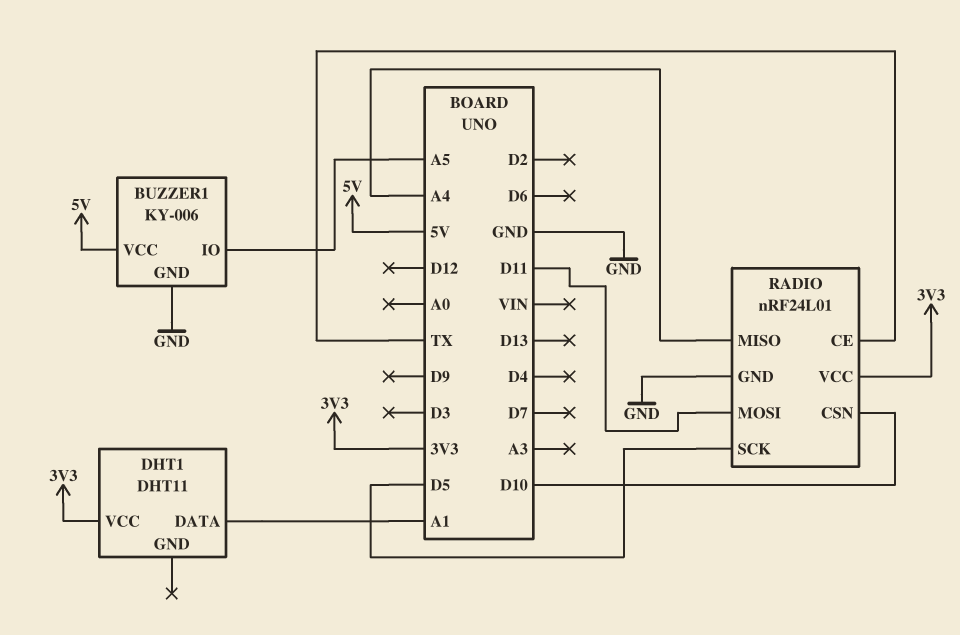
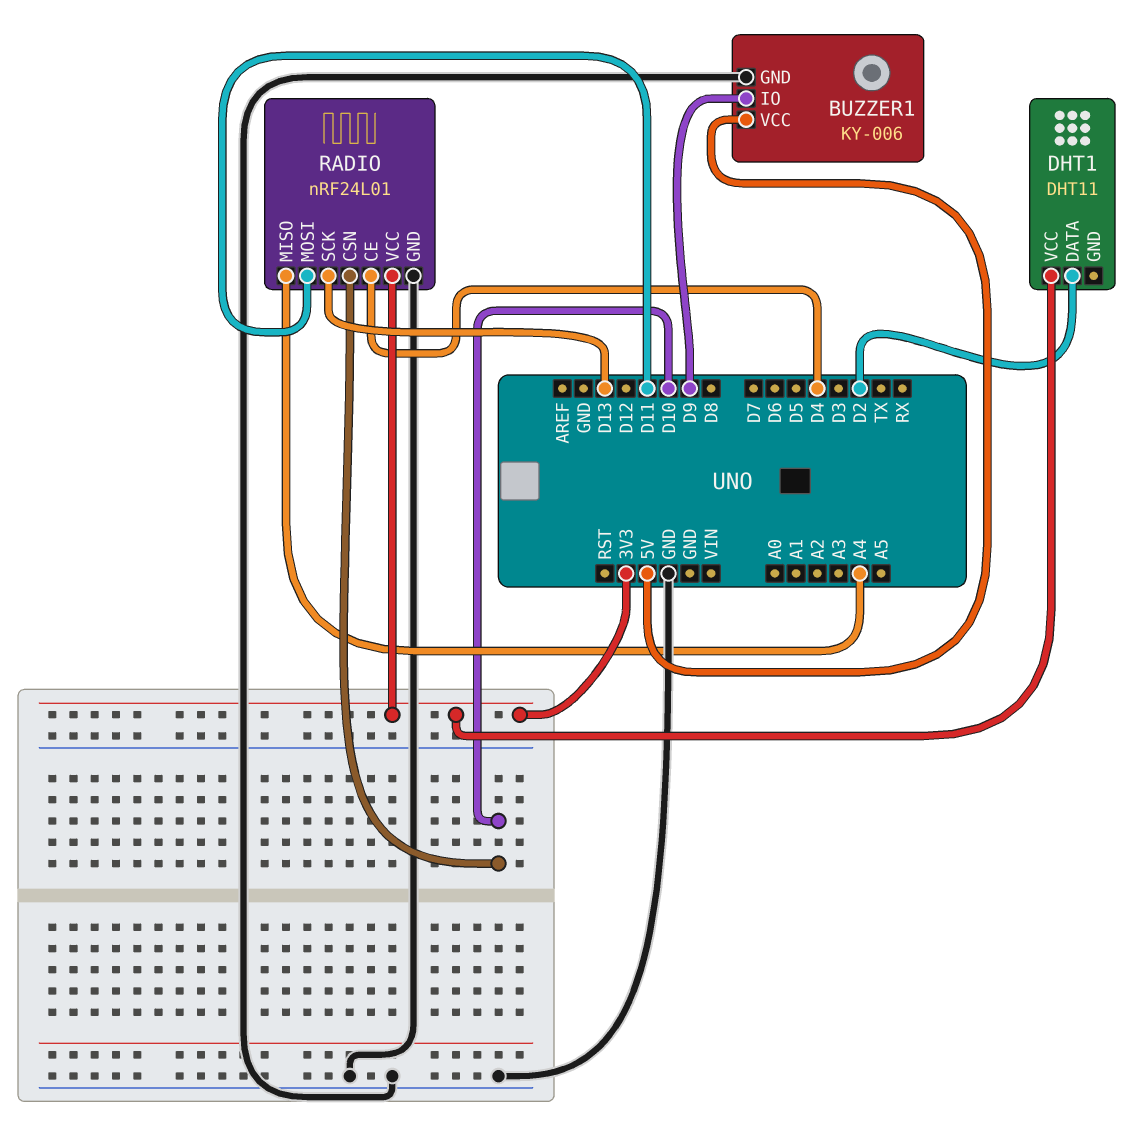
BUZZER1 pin IO: A5 -> D9
DHT1 pin DATA: A1 -> D2
RADIO pin CE: TX -> D4
RADIO pin SCK: D5 -> D13

